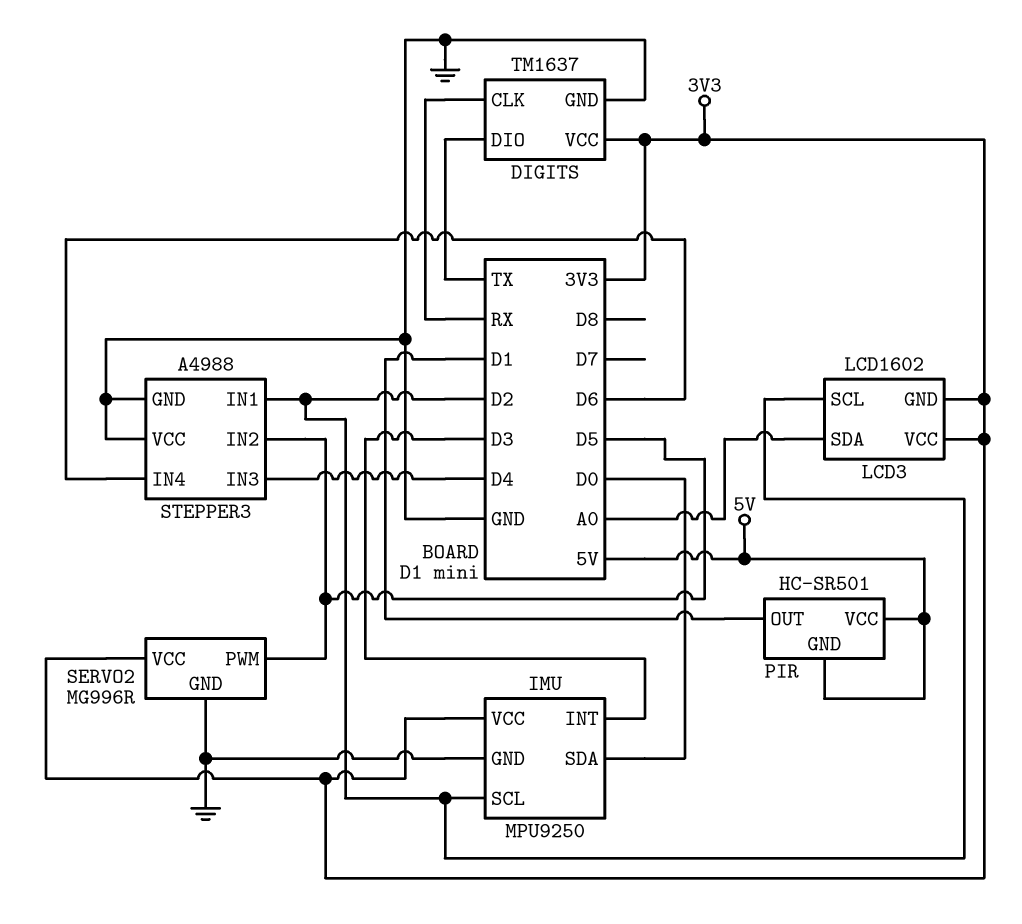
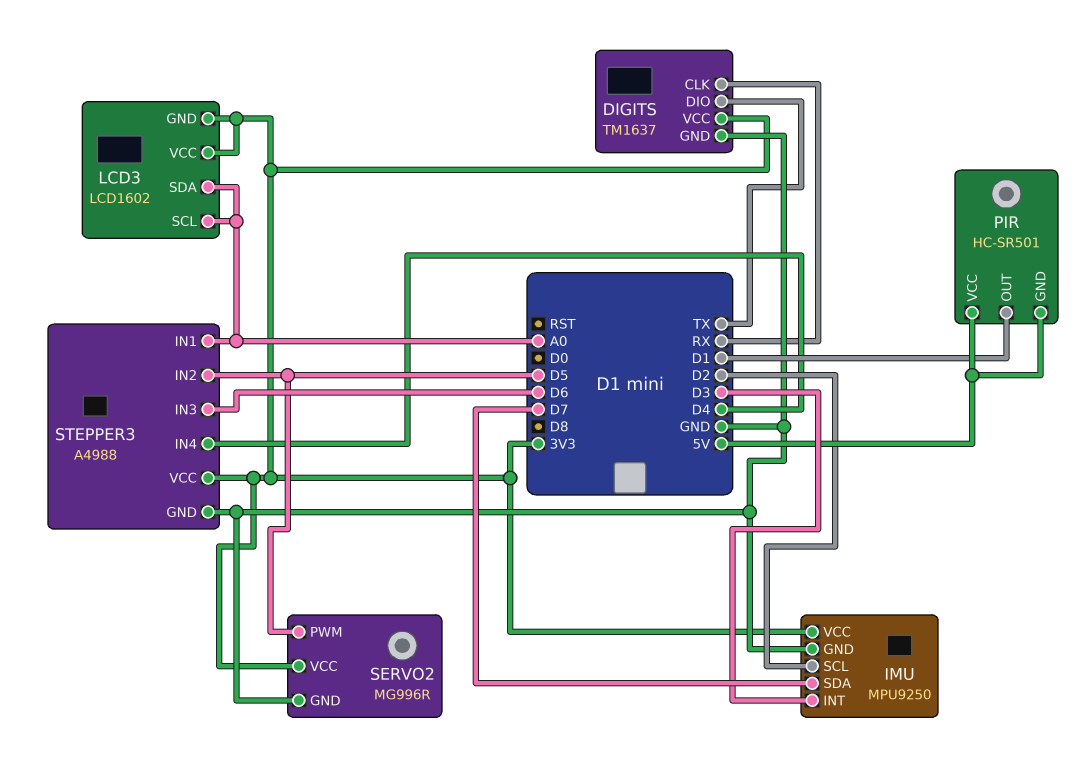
IMU pin SDA: D0 -> D7
LCD3 pin SCL: D2 -> A0
STEPPER3 pin IN1: D2 -> A0
STEPPER3 pin IN3: D4 -> D6
STEPPER3 pin IN4: D6 -> D4
STEPPER3 pin VCC: GND -> 3V3

